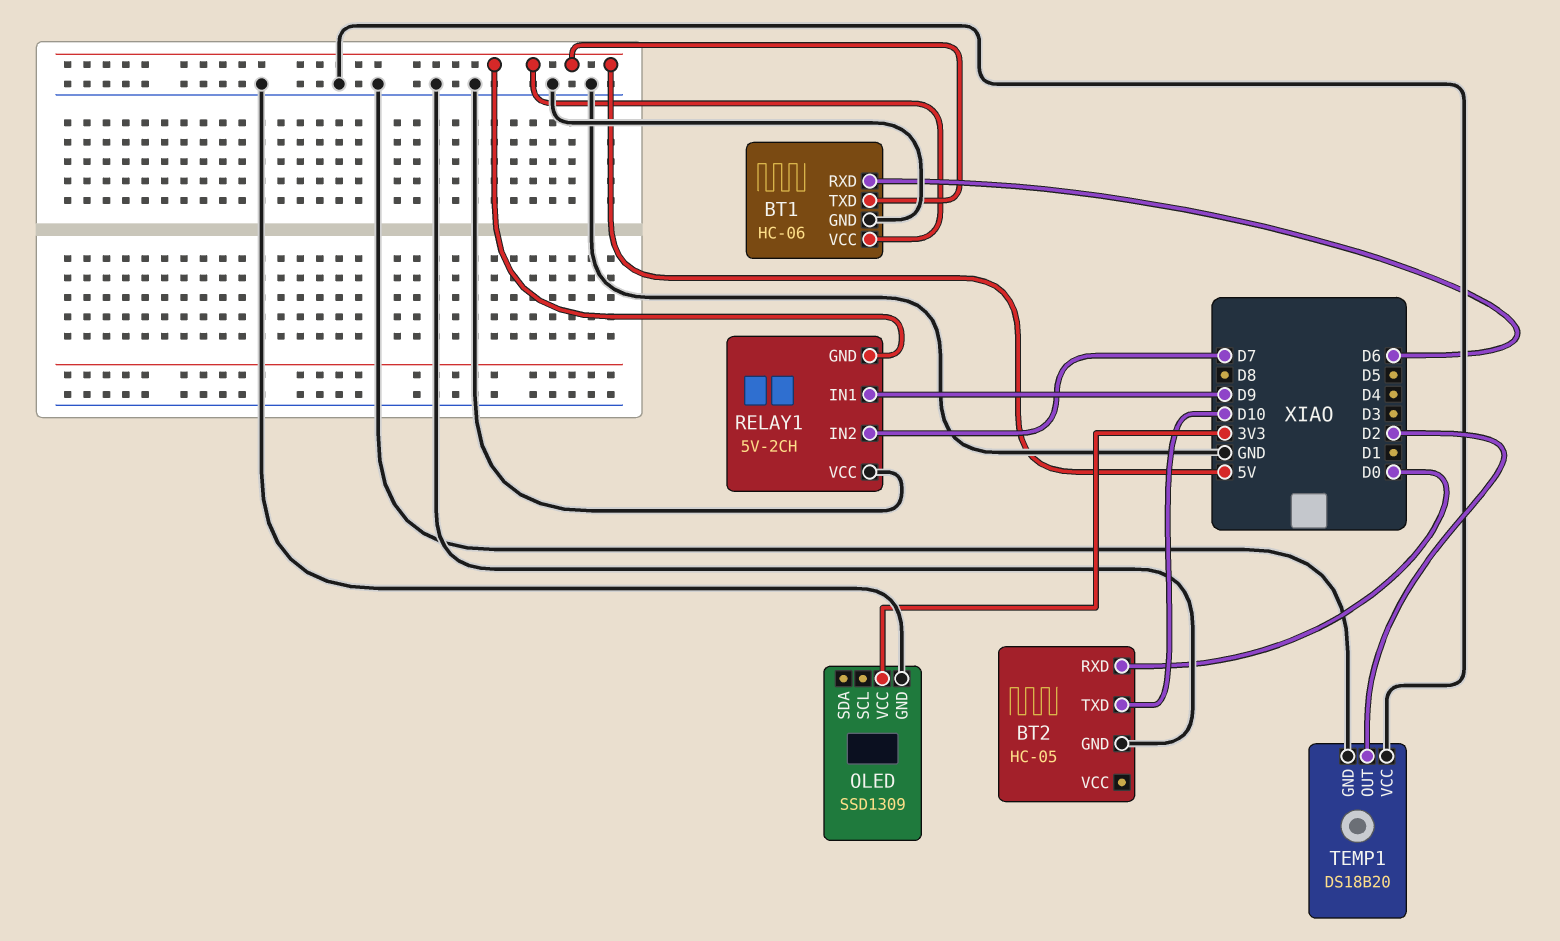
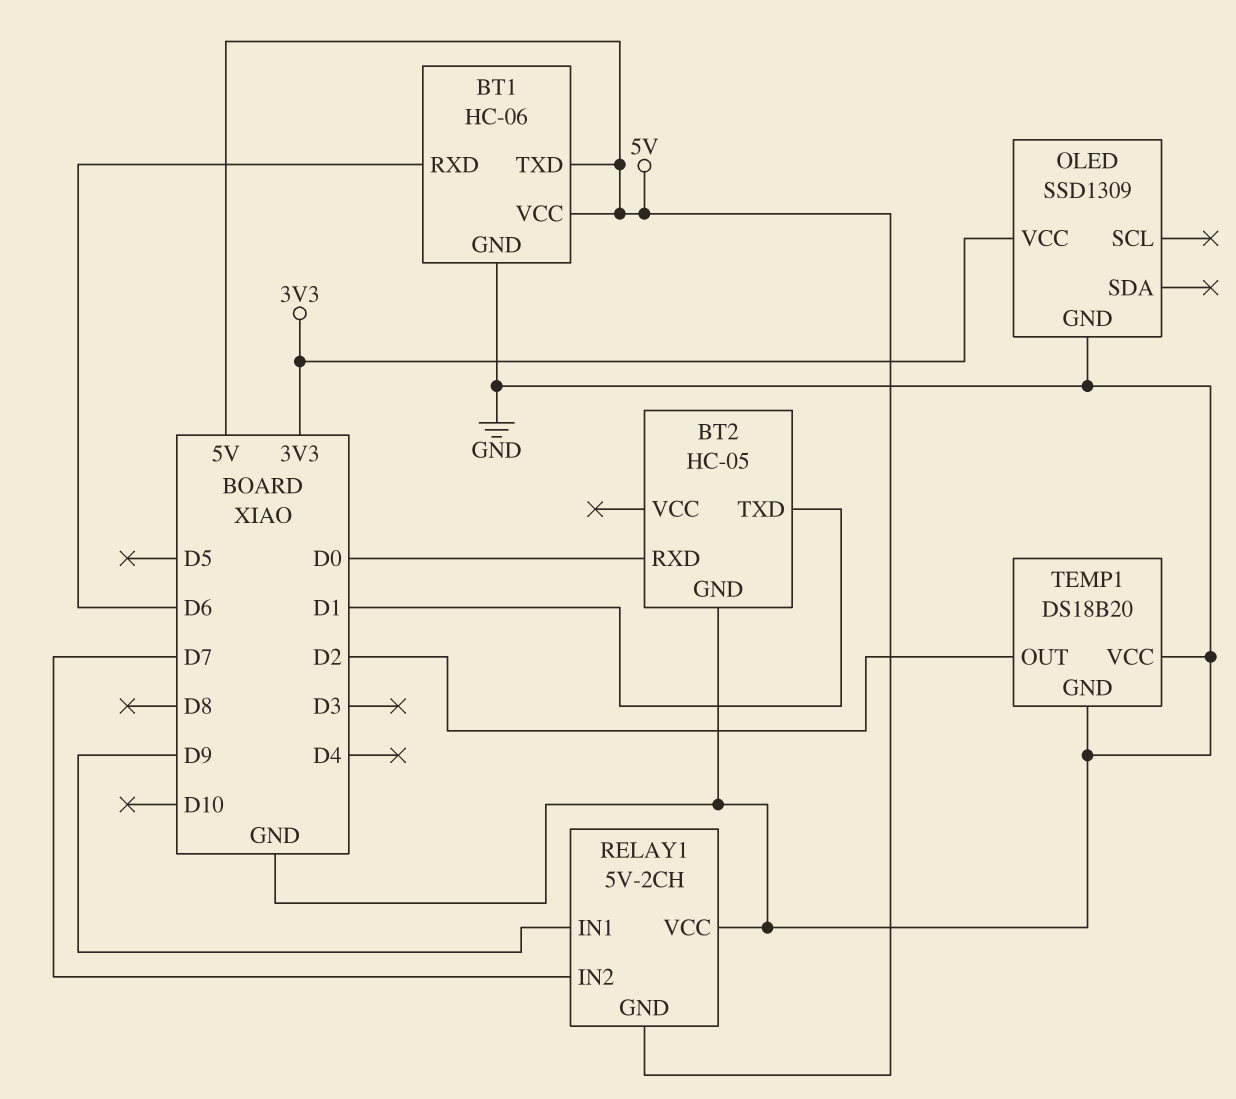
BT2 pin TXD: D10 -> D1

